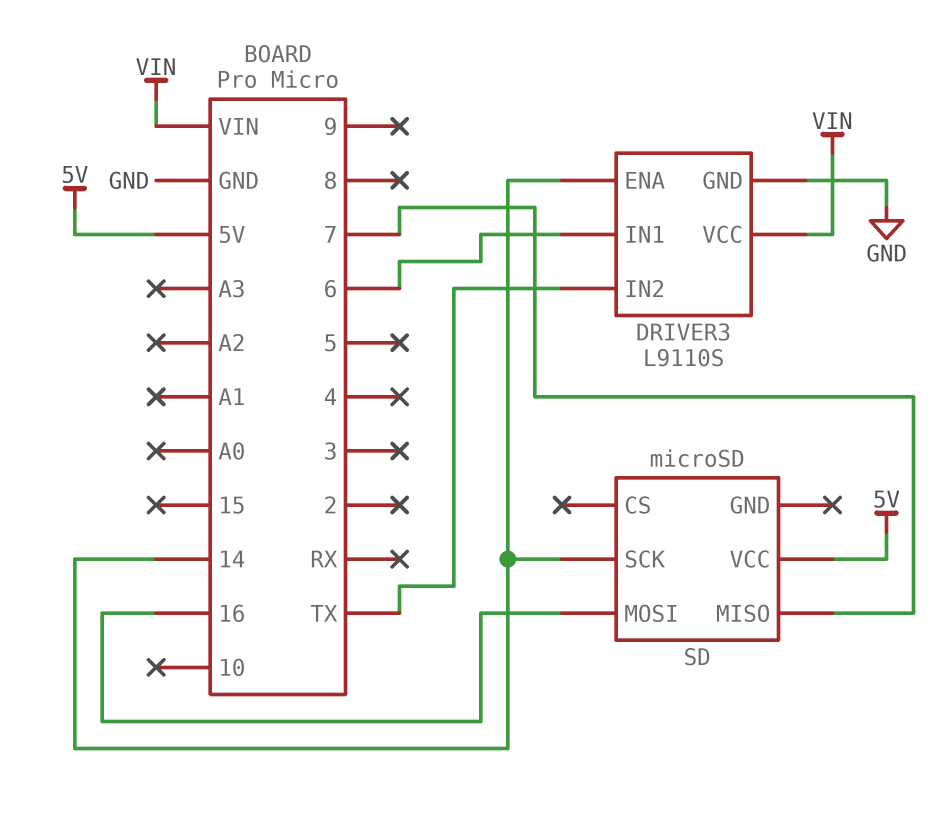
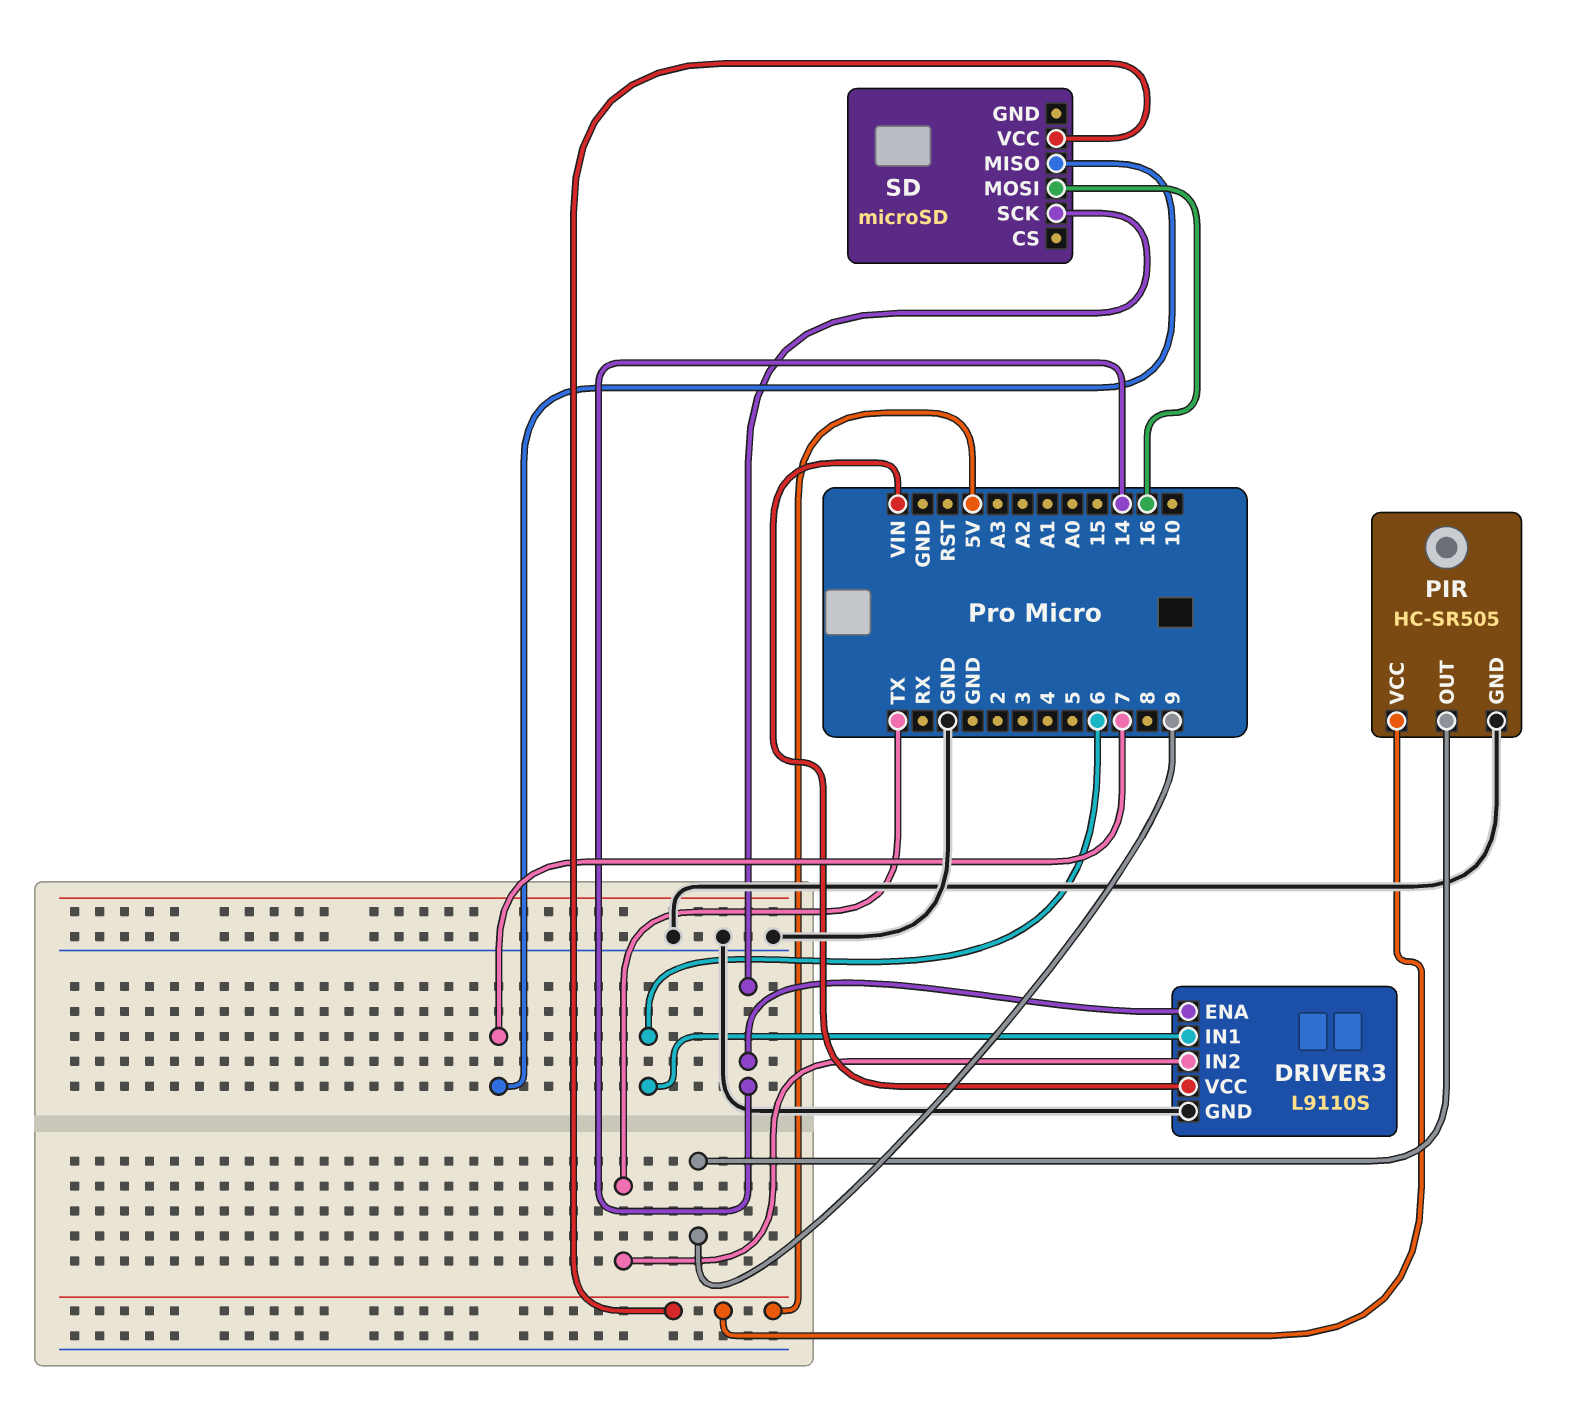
PIR: none -> HC-SR505
PIR pin GND: none -> GND
PIR pin OUT: none -> 9
PIR pin VCC: none -> 5V

